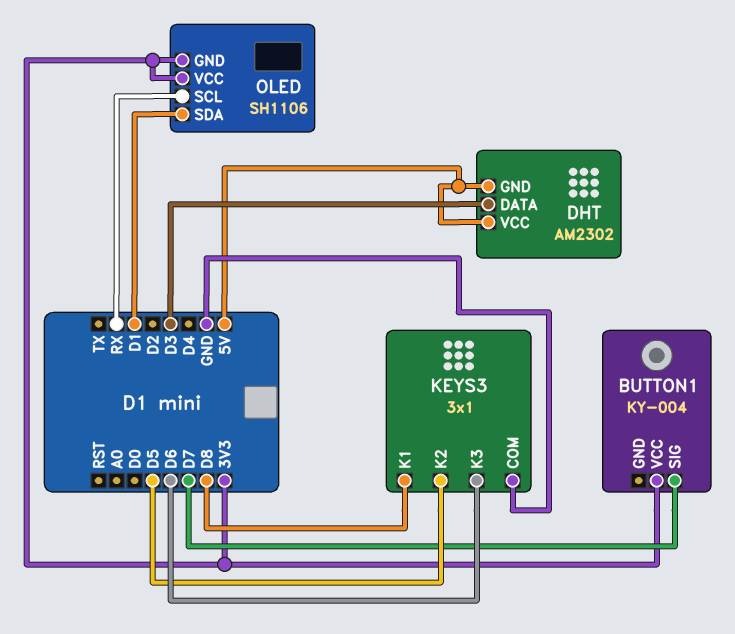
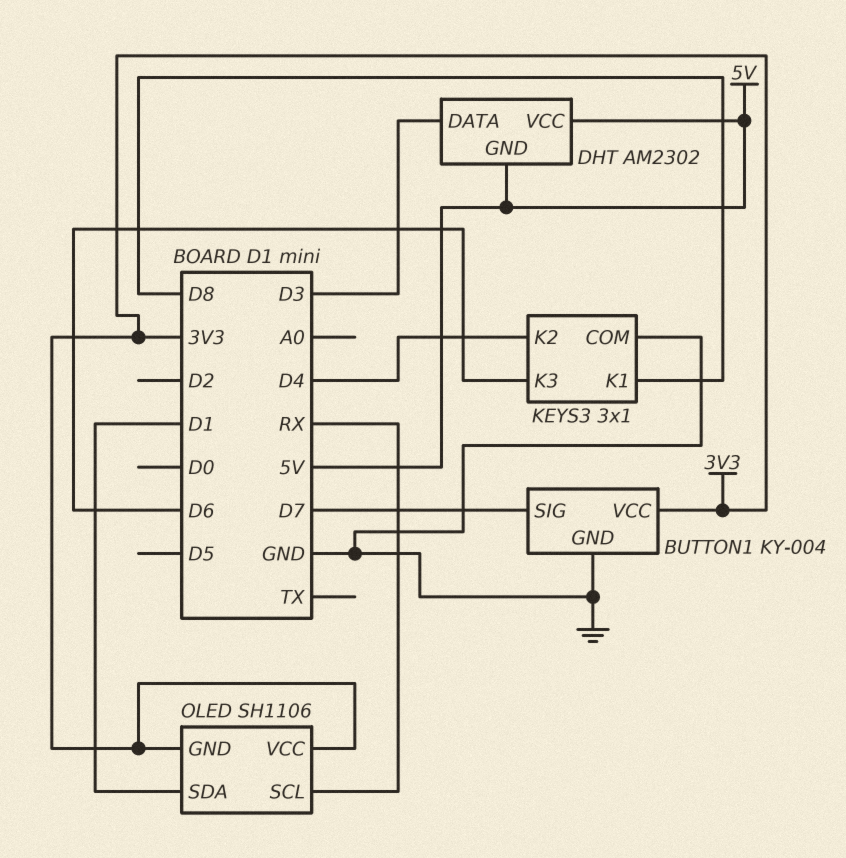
BUTTON1 pin GND: none -> GND
KEYS3 pin K2: D5 -> D4

